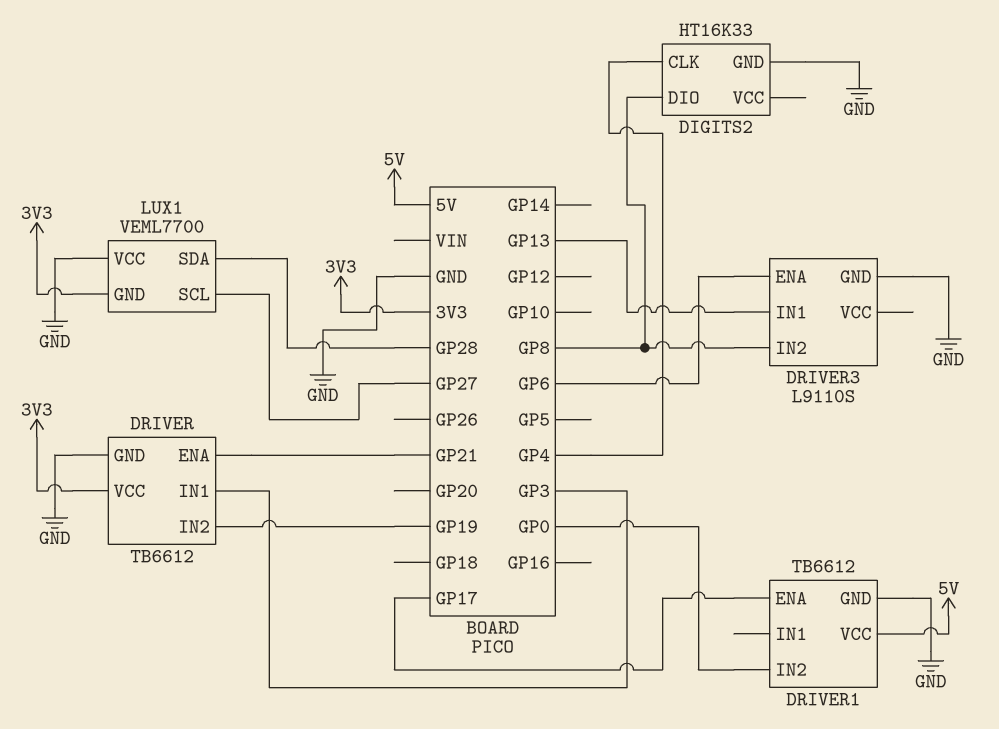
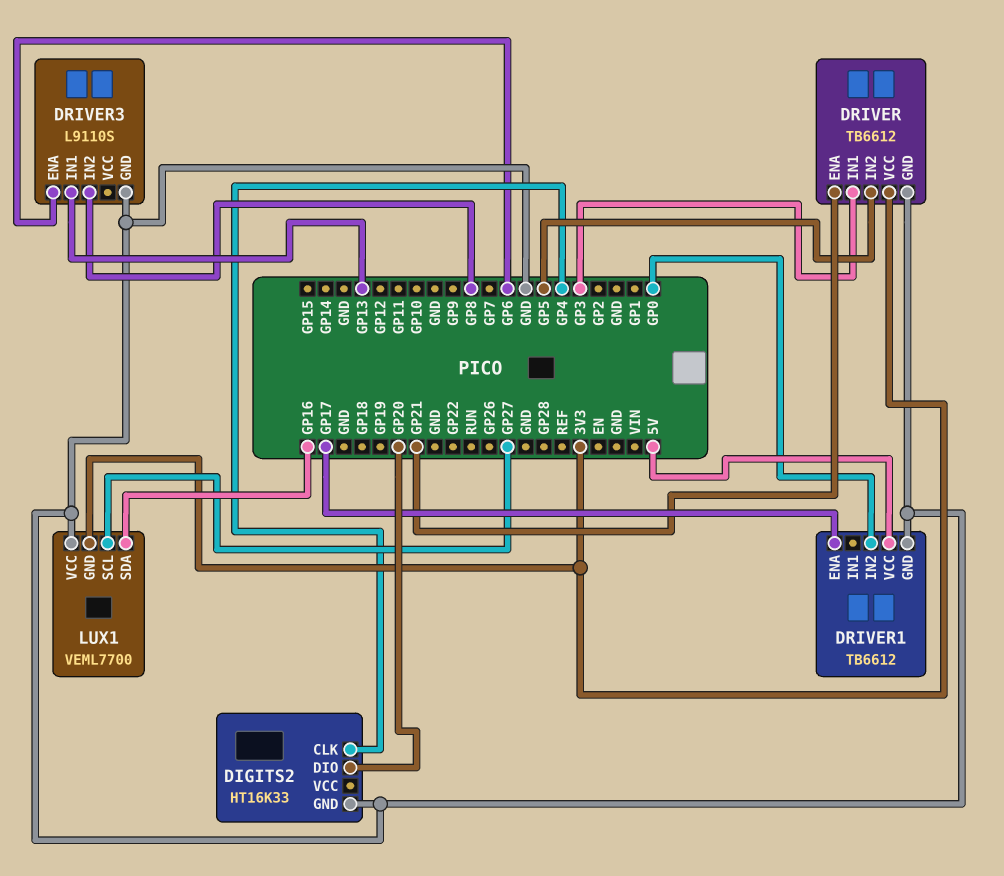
DIGITS2 pin DIO: GP8 -> GP20
DRIVER pin IN2: GP19 -> GP5
LUX1 pin SDA: GP28 -> GP16

